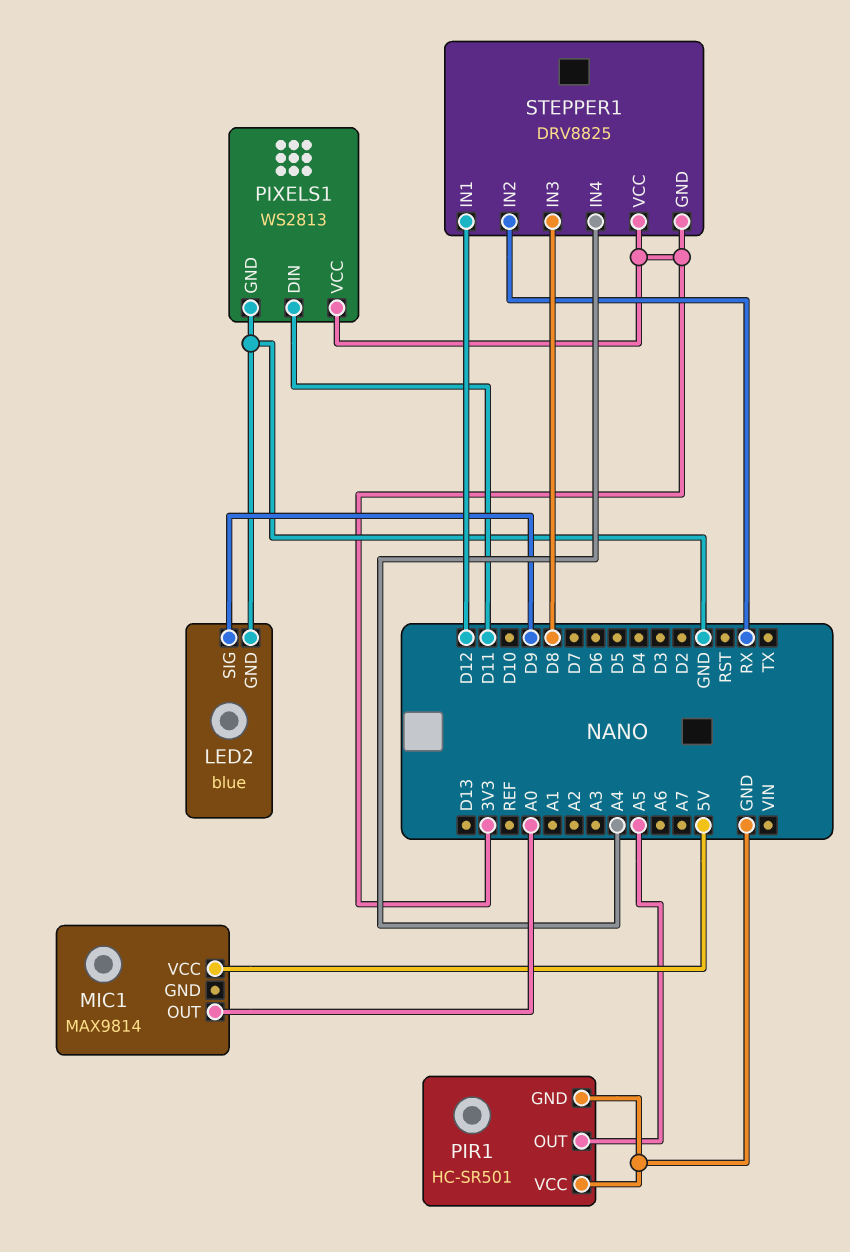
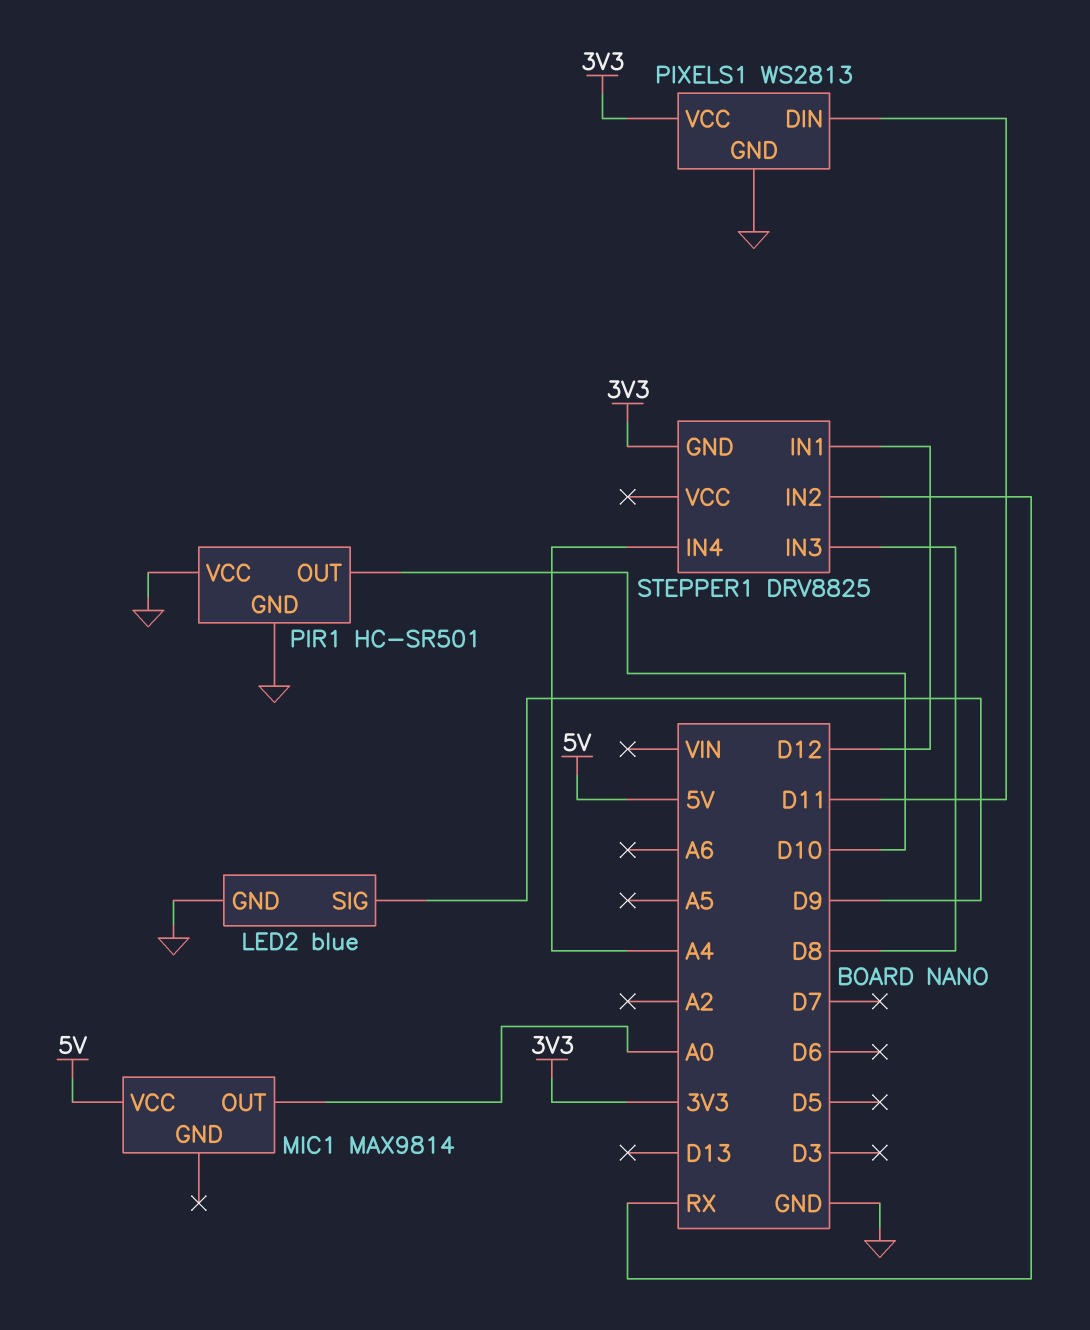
PIR1 pin OUT: A5 -> D10
STEPPER1 pin VCC: 3V3 -> none

